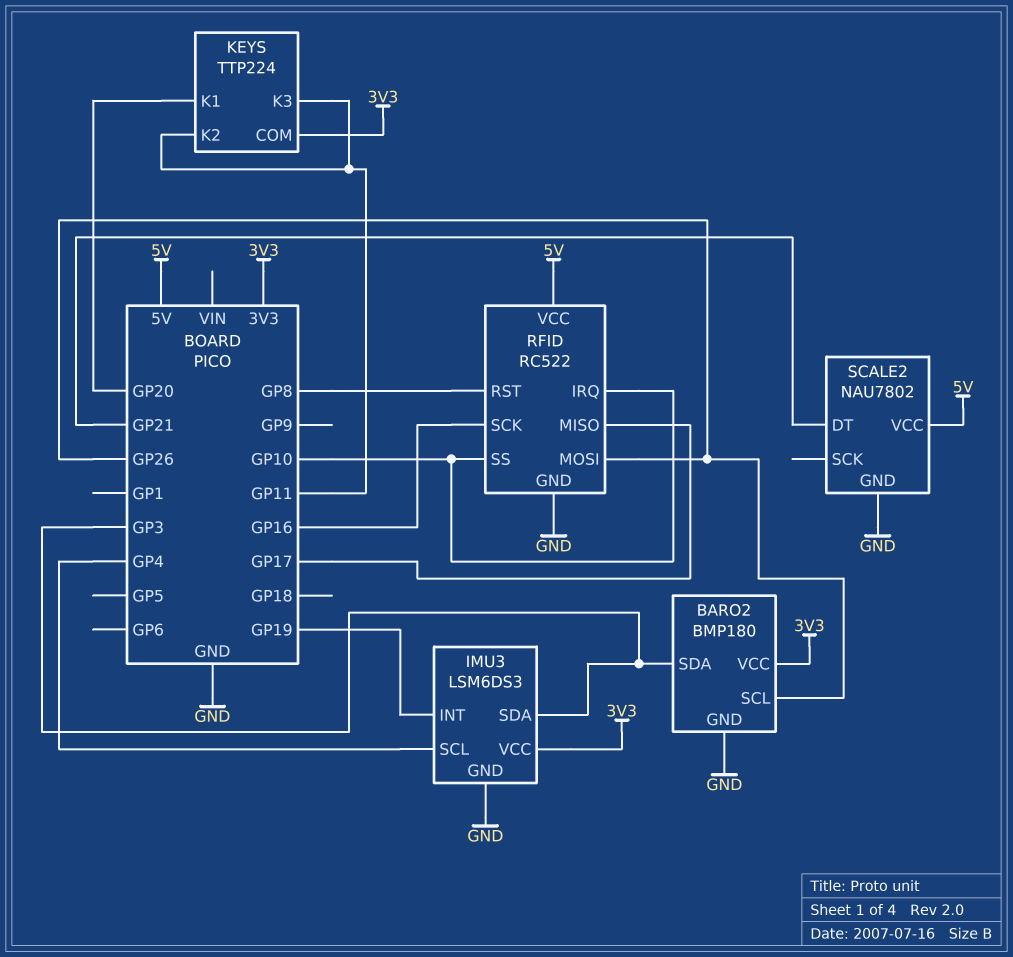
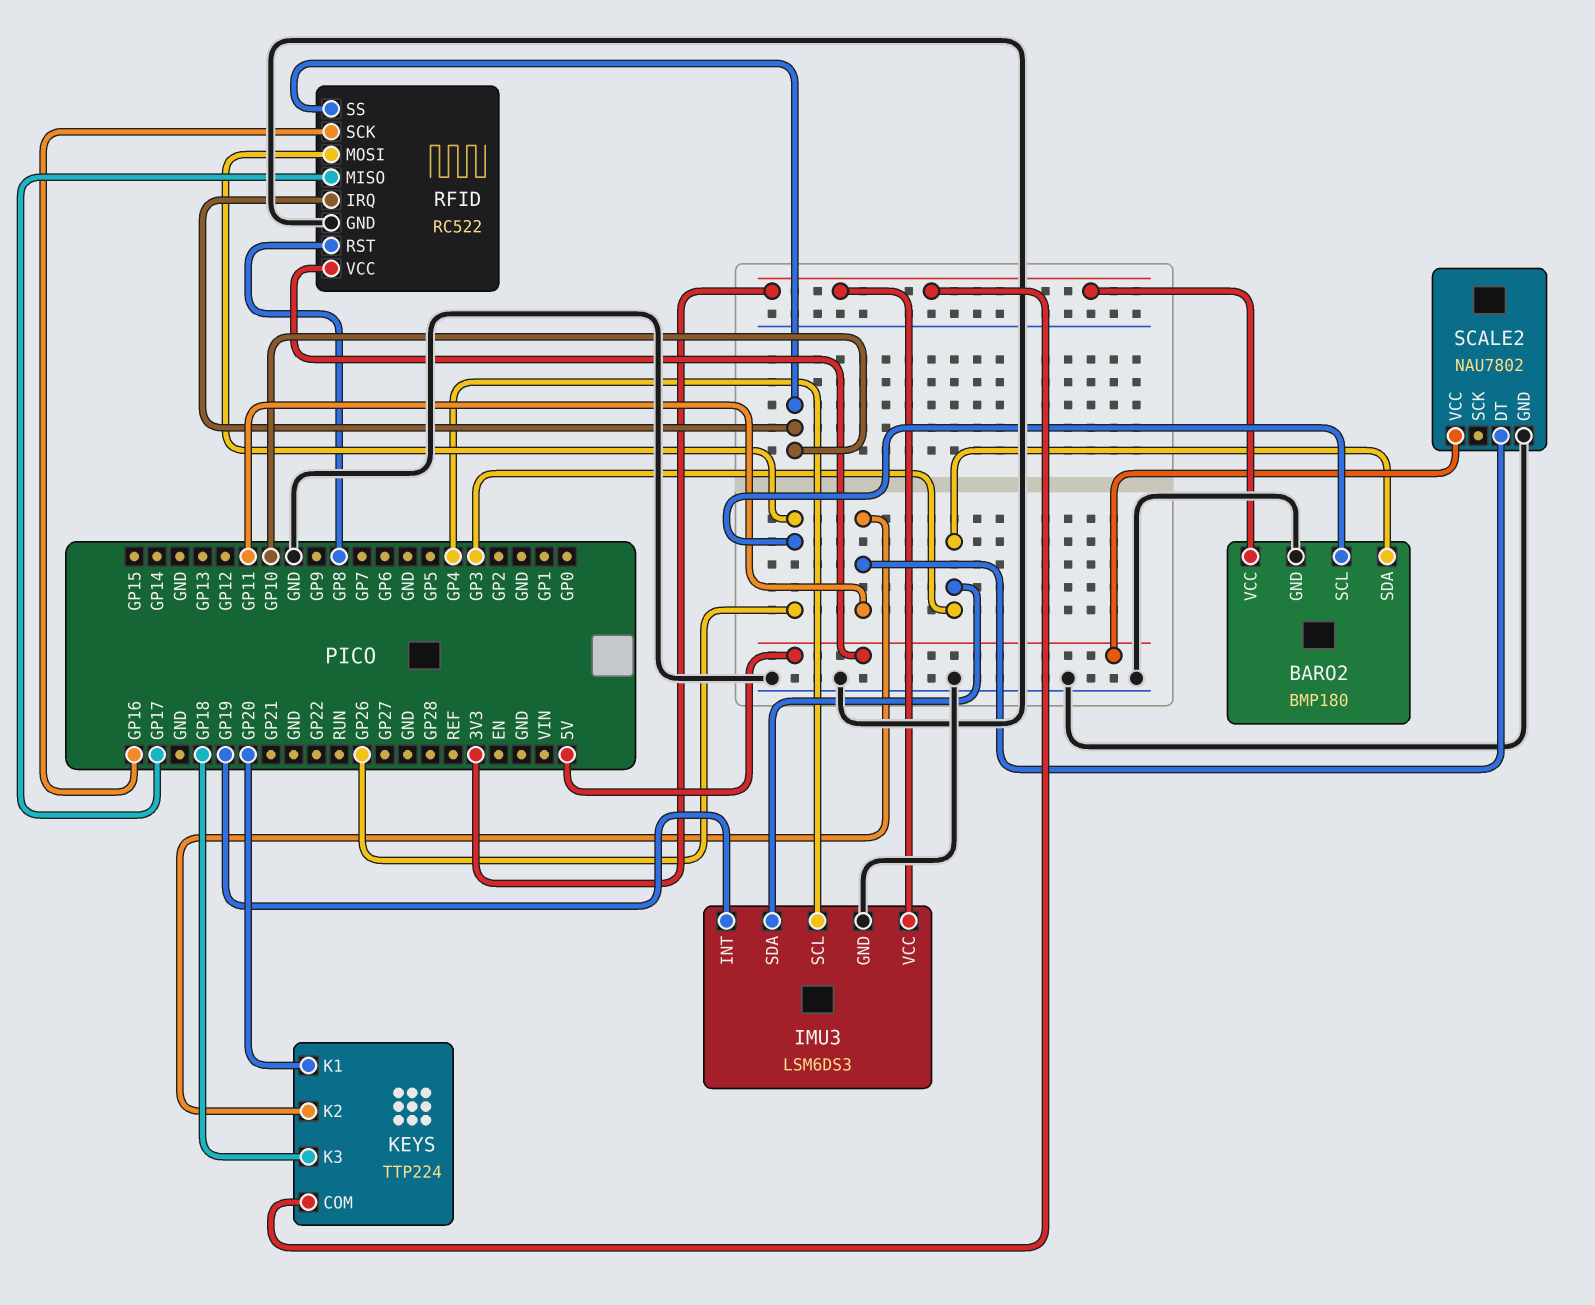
KEYS pin K3: GP11 -> GP18
SCALE2 pin DT: GP21 -> GP11

